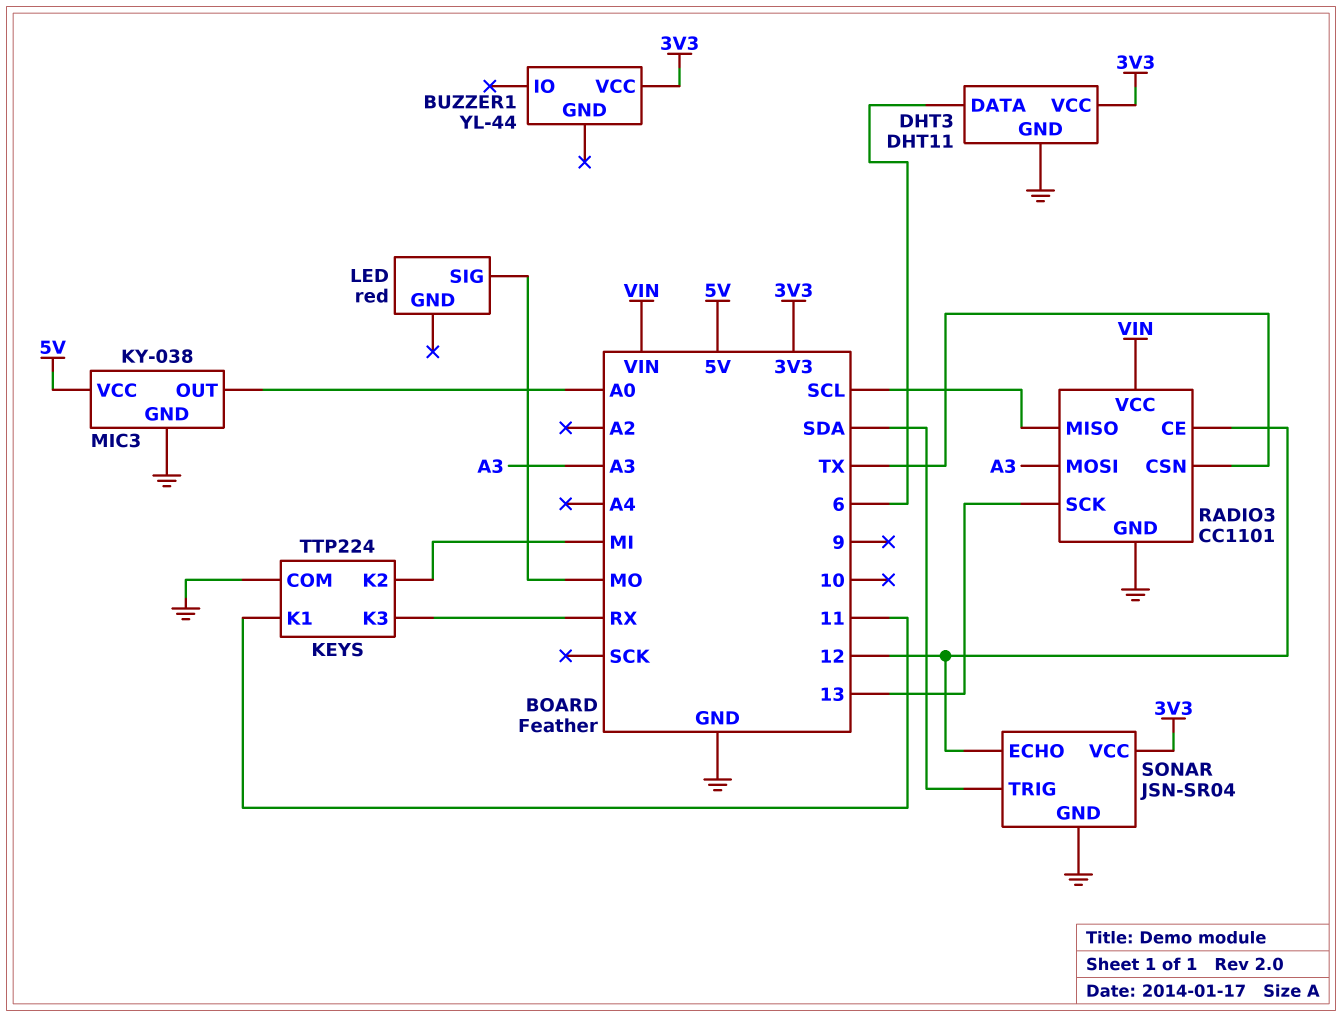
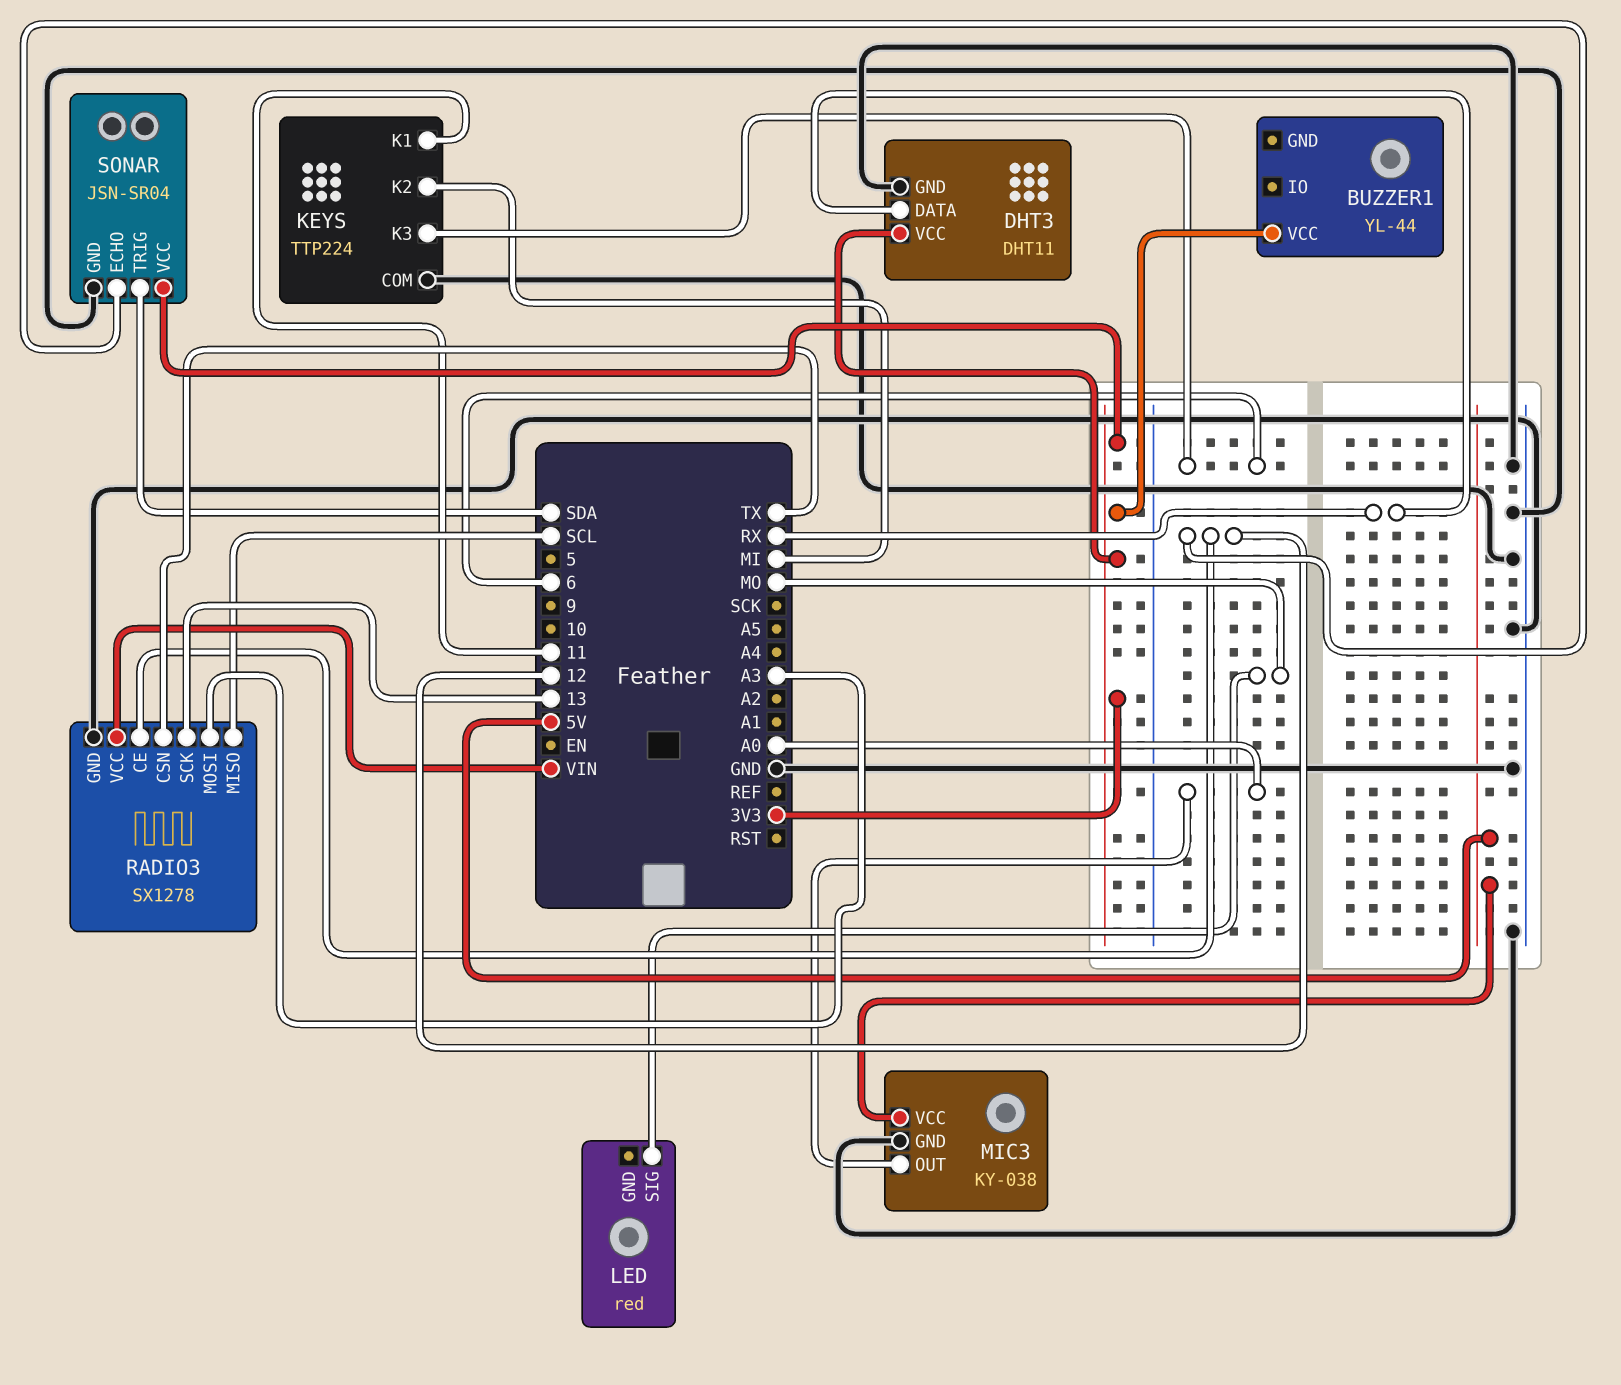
DHT3 pin DATA: 6 -> RX
KEYS pin K3: RX -> 6
RADIO3: CC1101 -> SX1278

